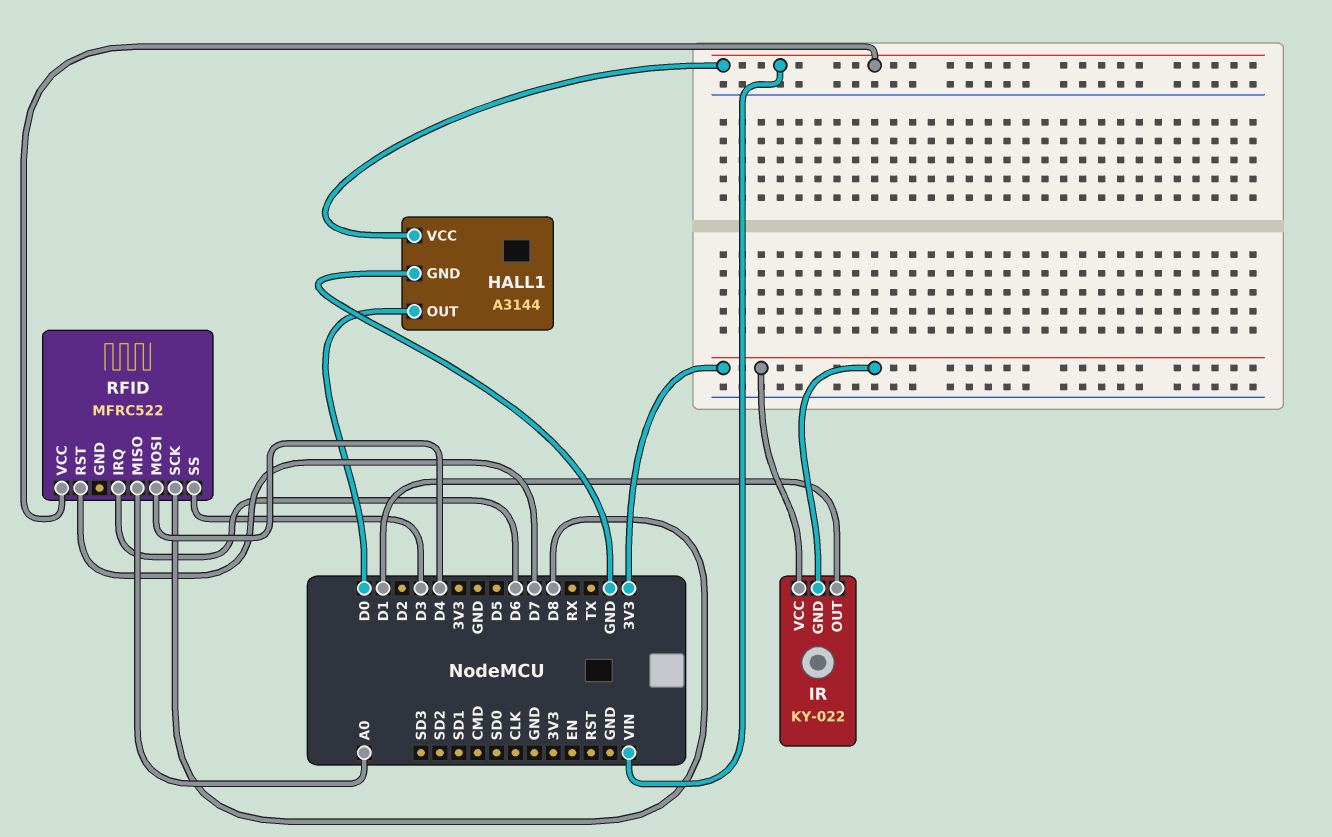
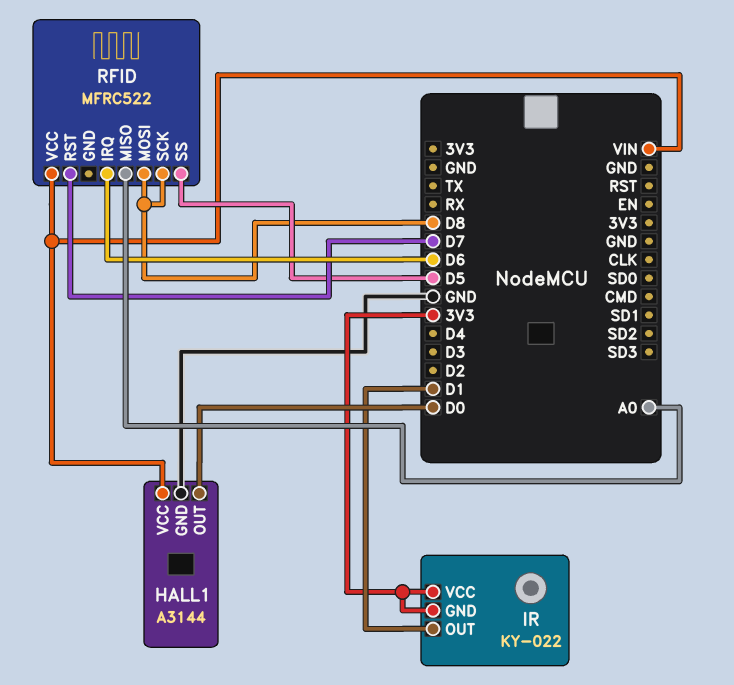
RFID pin MOSI: D4 -> D8
RFID pin SS: D3 -> D5

